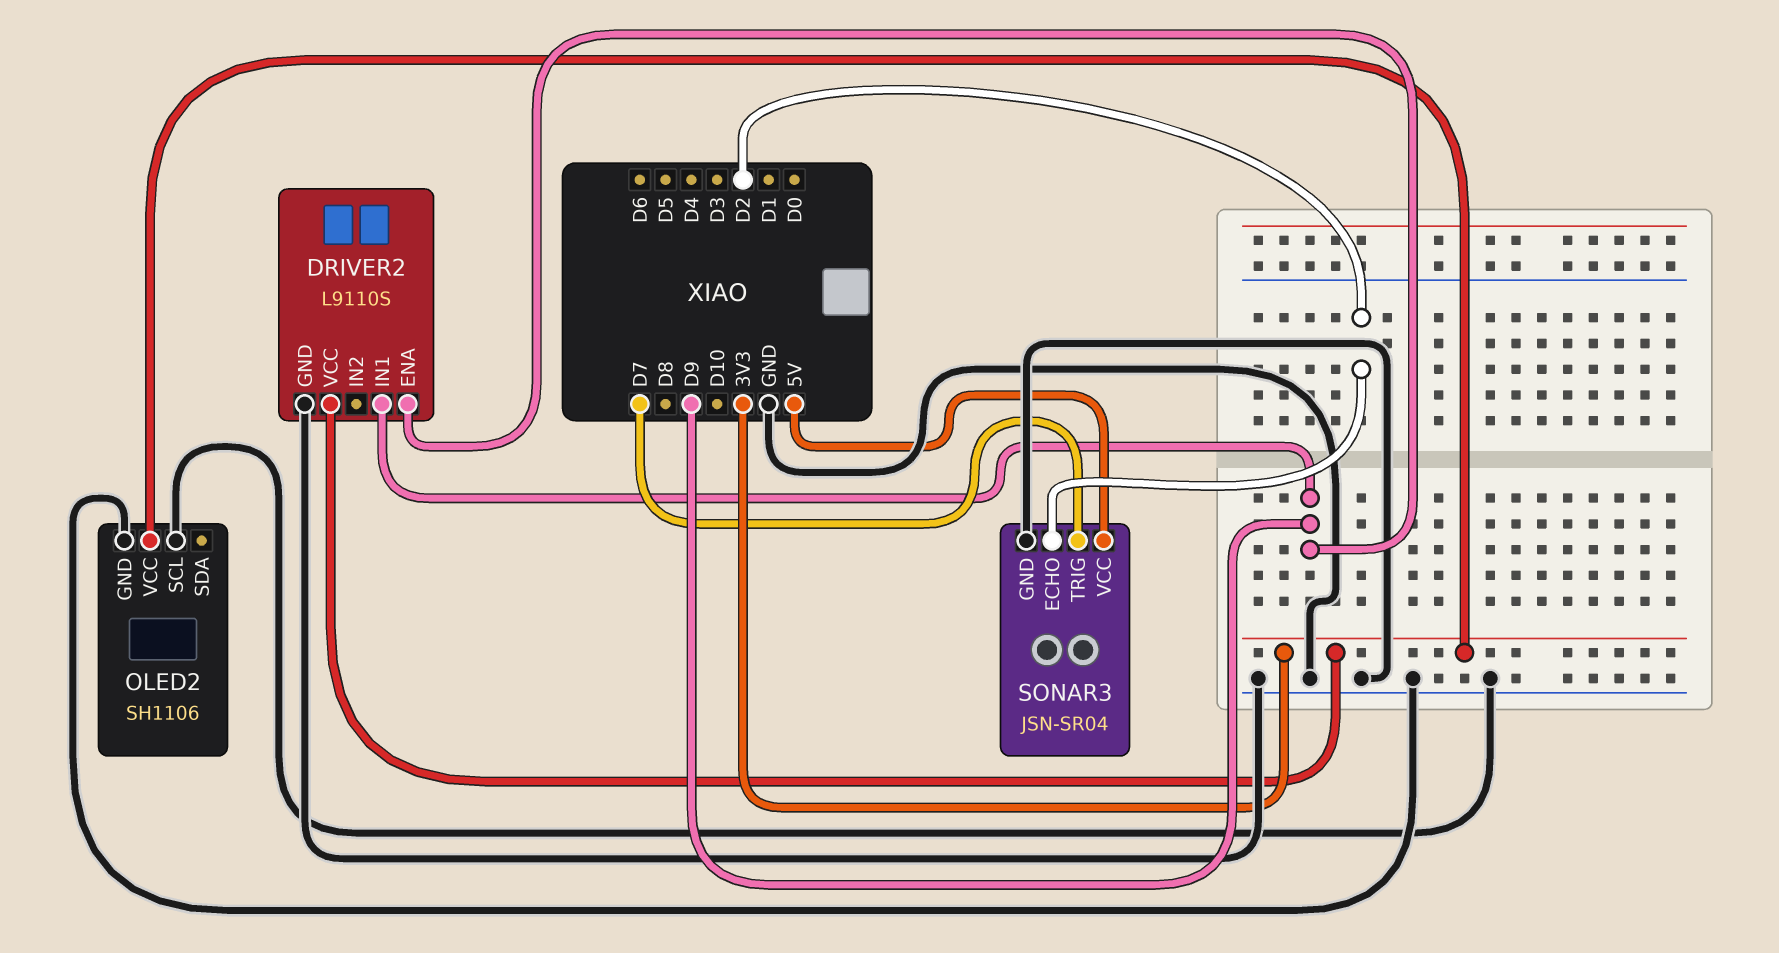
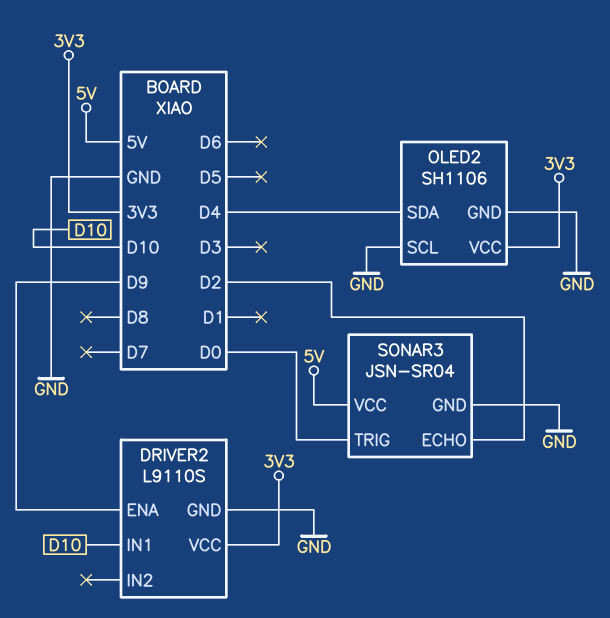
DRIVER2 pin IN1: D9 -> D10
OLED2 pin SDA: none -> D4
SONAR3 pin TRIG: D7 -> D0

